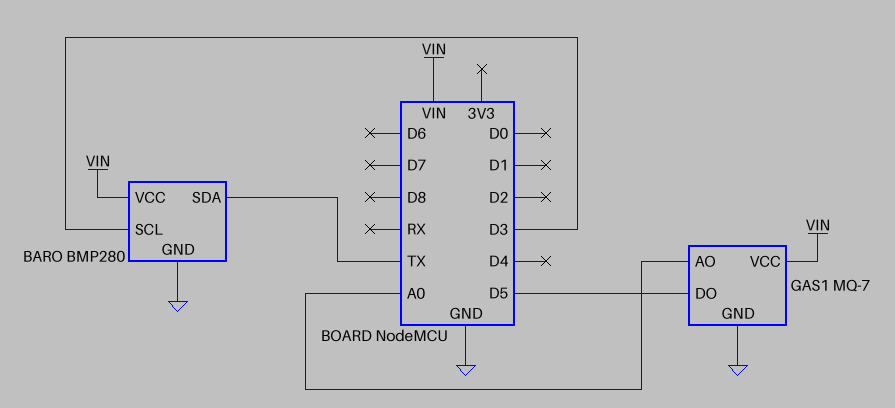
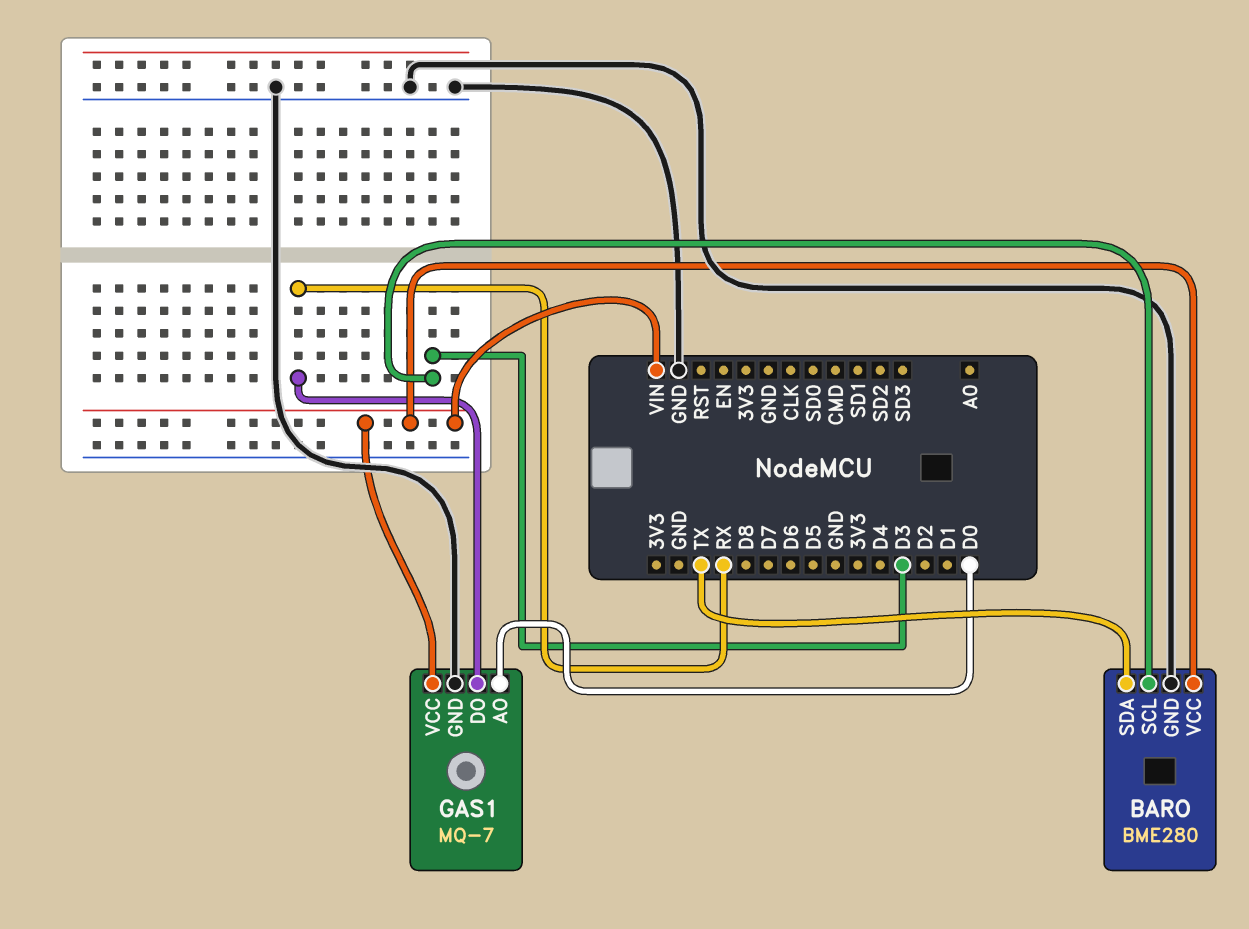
BARO: BMP280 -> BME280
GAS1 pin AO: A0 -> D0
GAS1 pin DO: D5 -> RX

